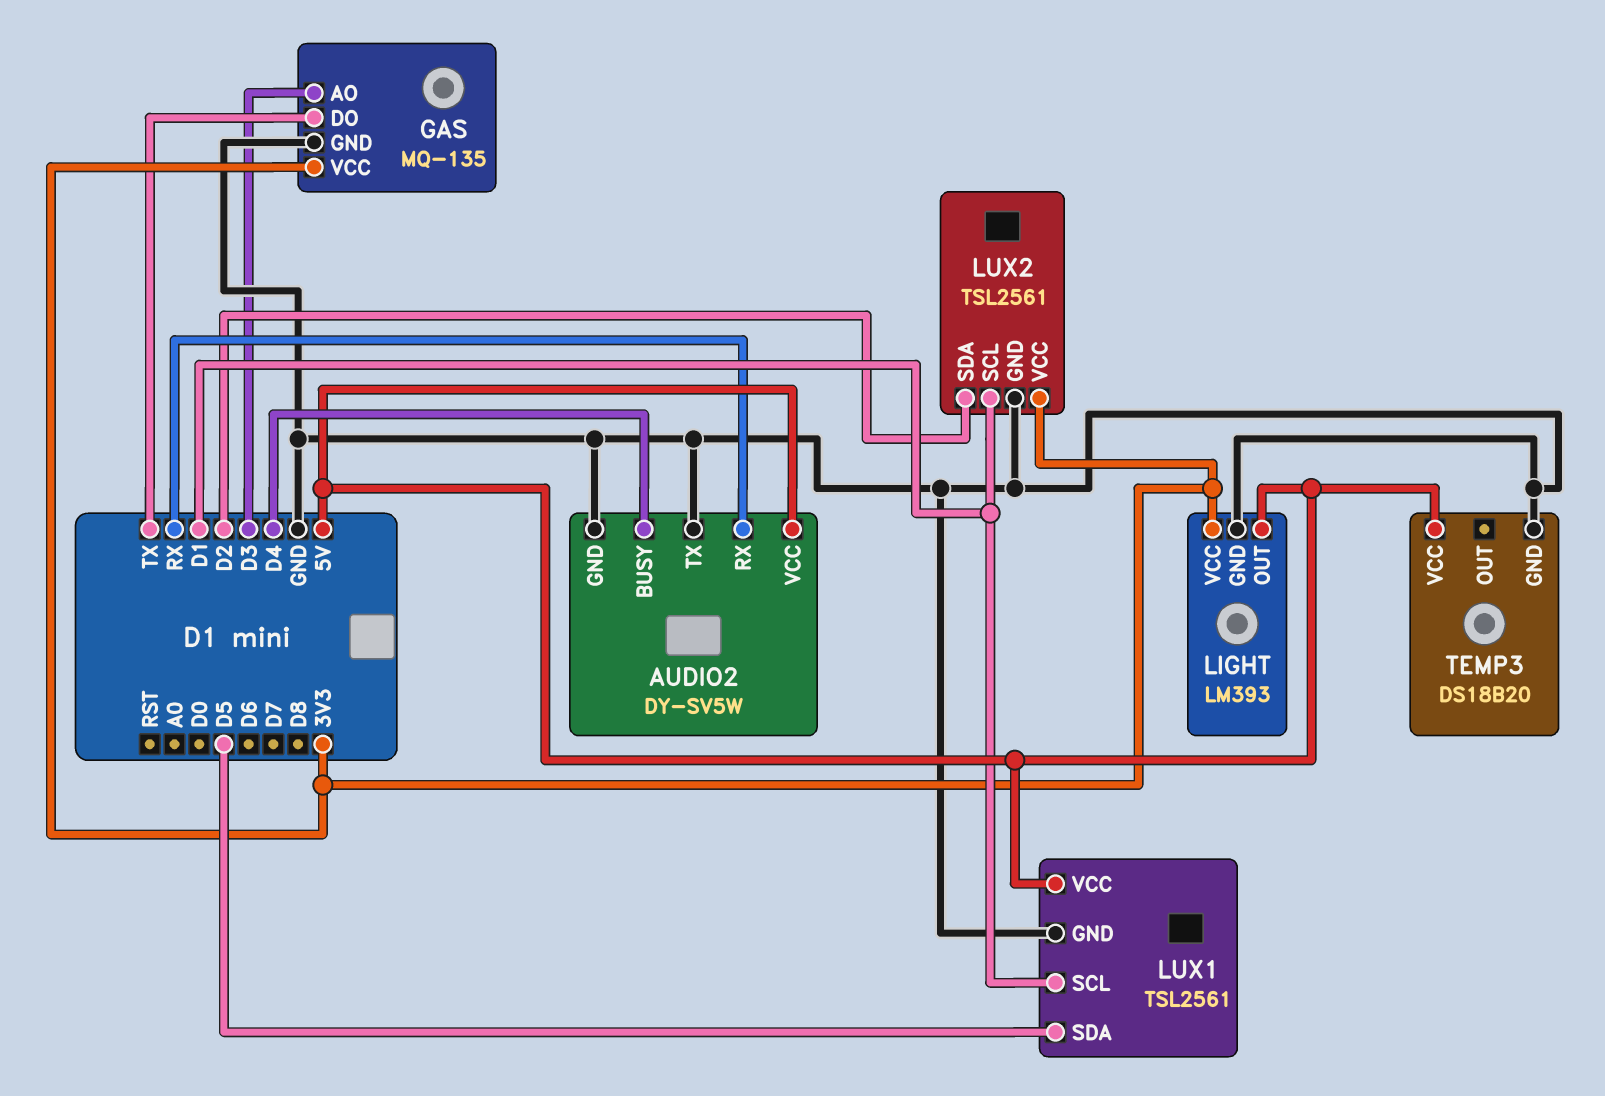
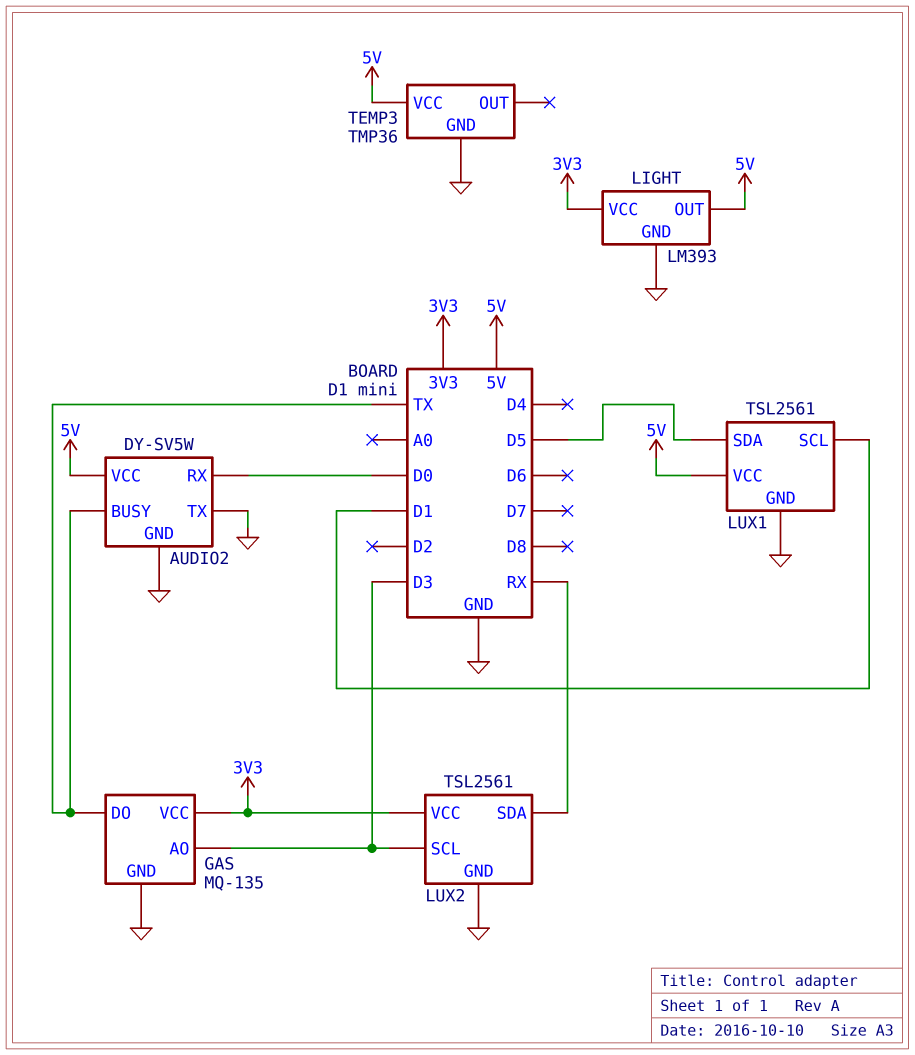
AUDIO2 pin BUSY: D4 -> TX
AUDIO2 pin RX: RX -> D0
LUX2 pin SCL: D1 -> D3
LUX2 pin SDA: D2 -> RX
TEMP3: DS18B20 -> TMP36

